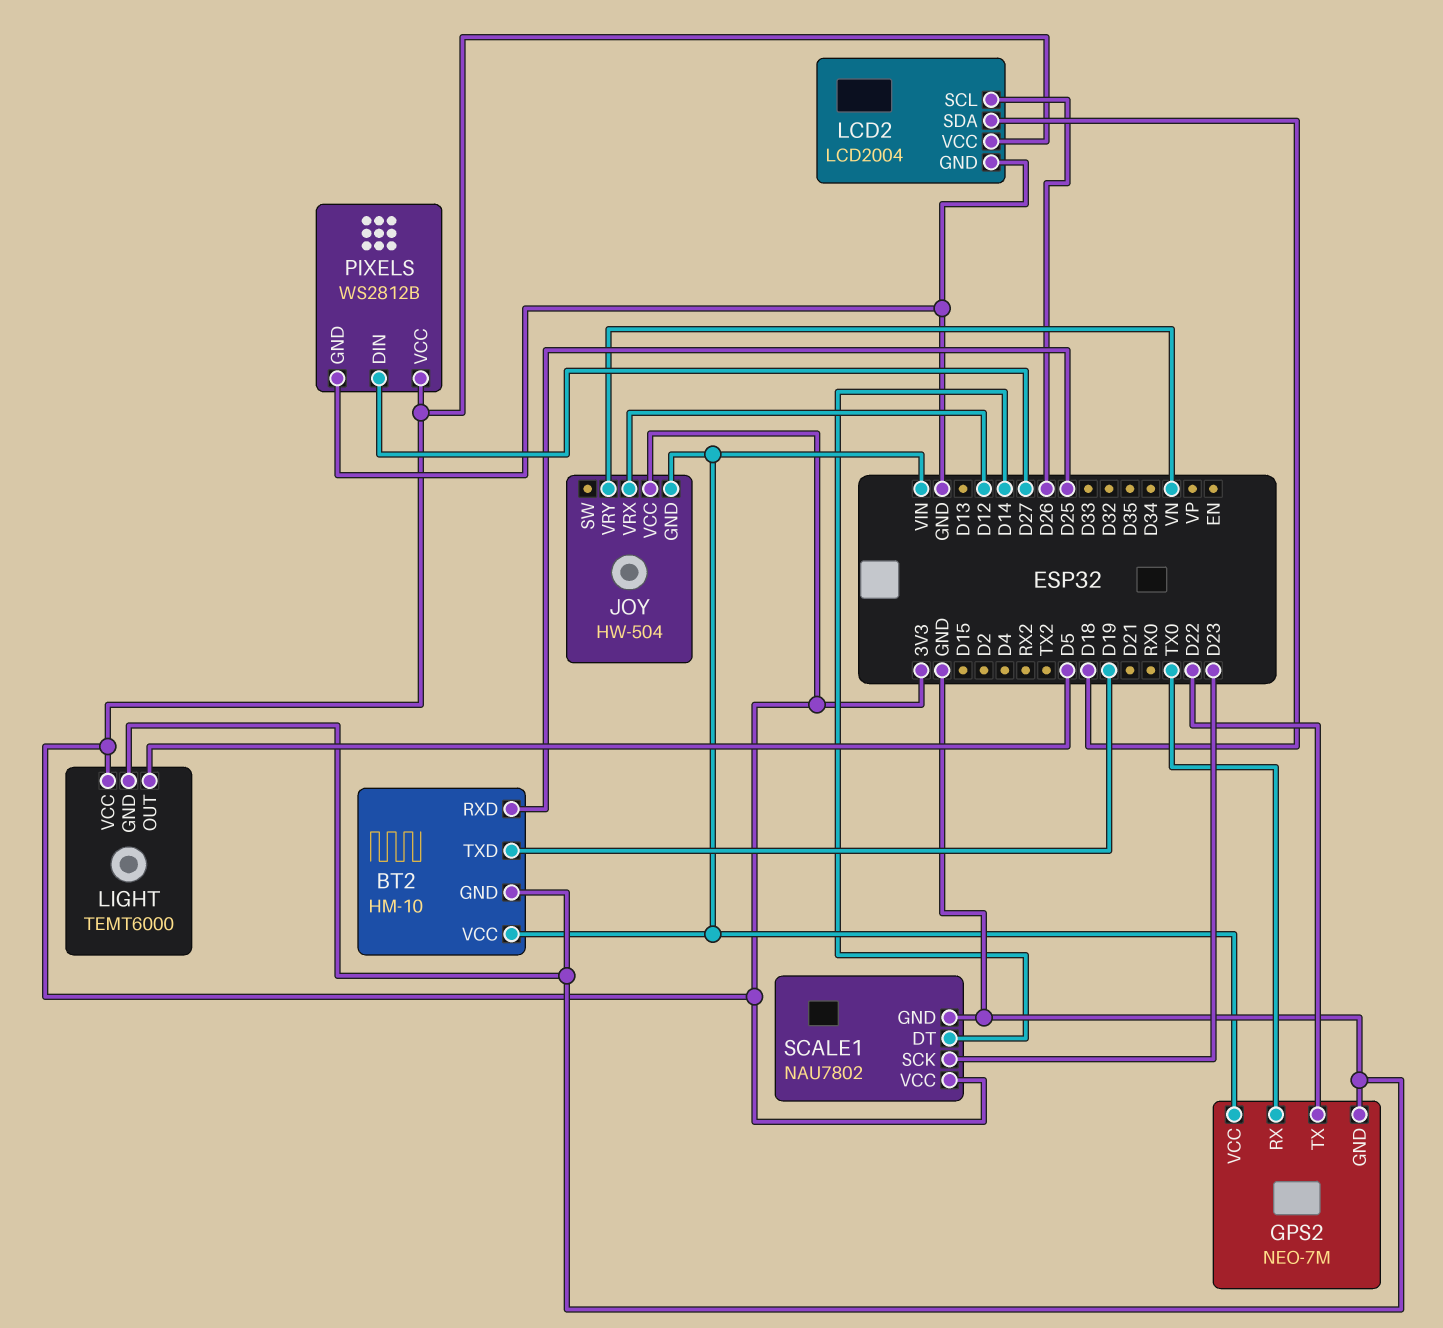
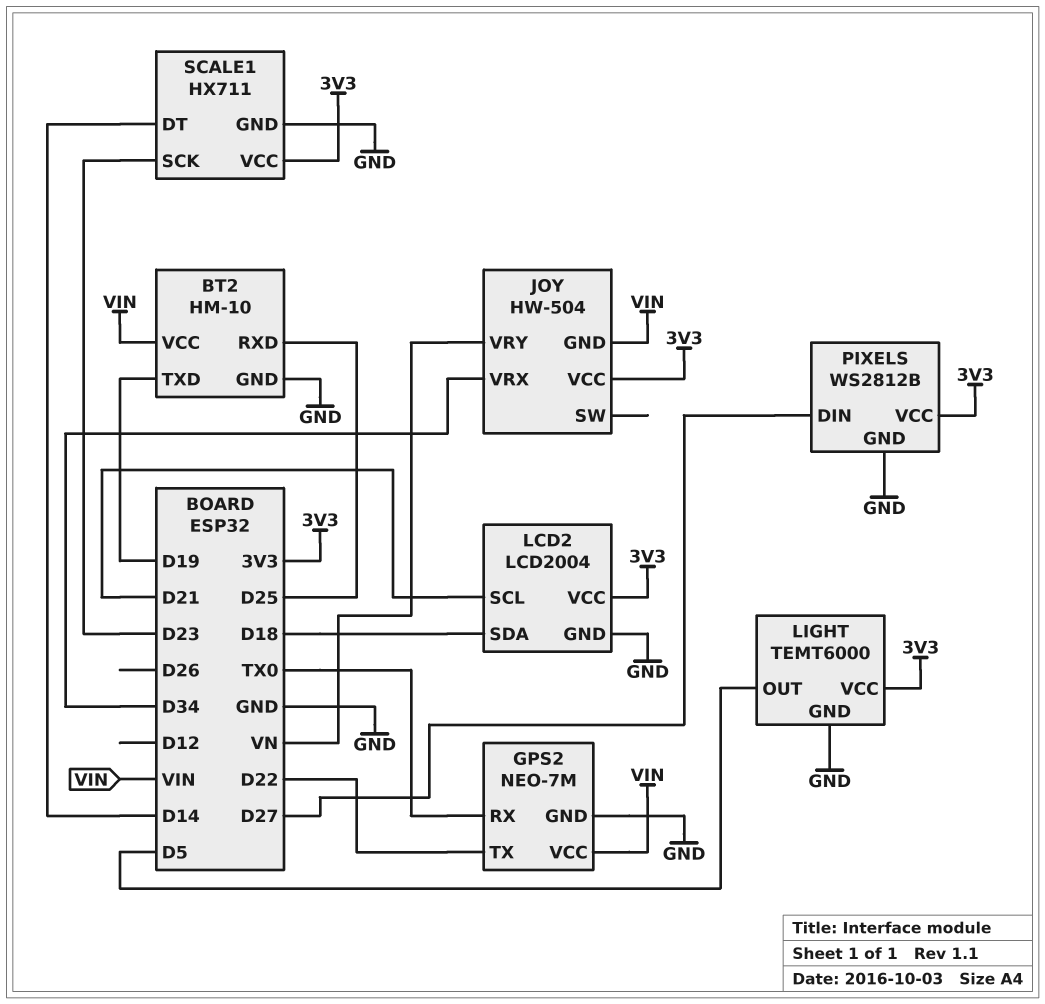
JOY pin VRX: D12 -> D34
LCD2 pin SCL: D26 -> D21
SCALE1: NAU7802 -> HX711

